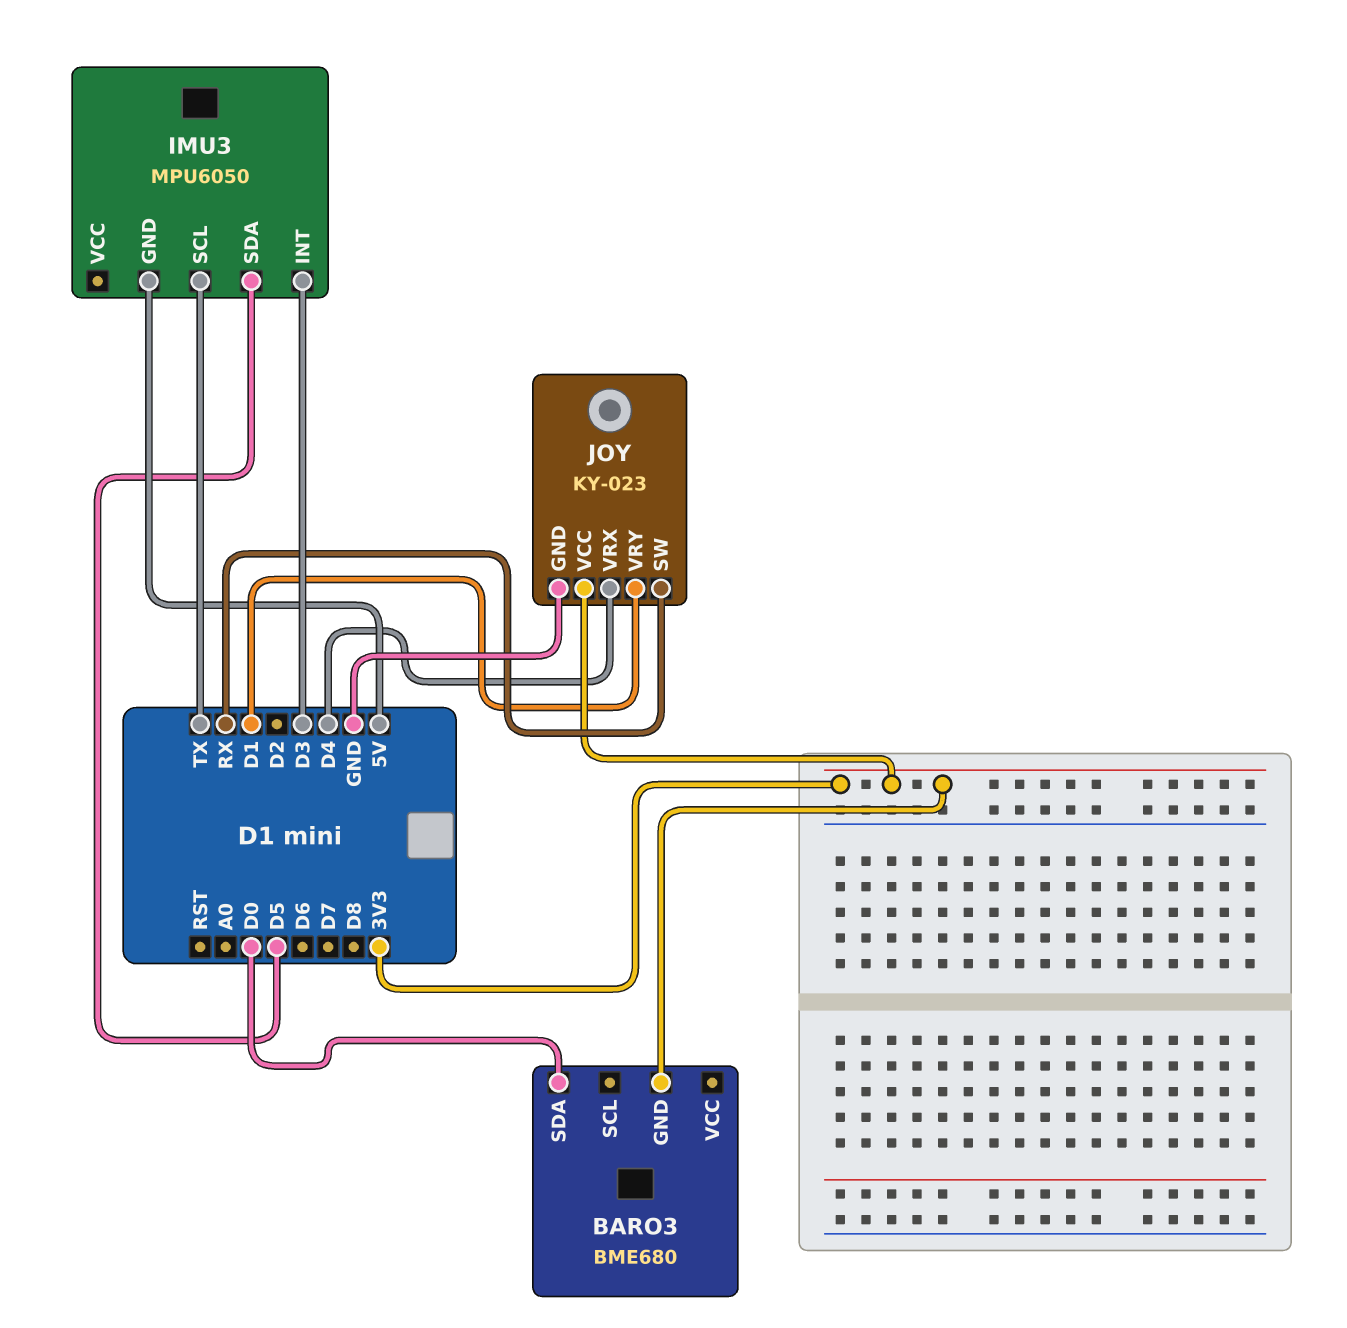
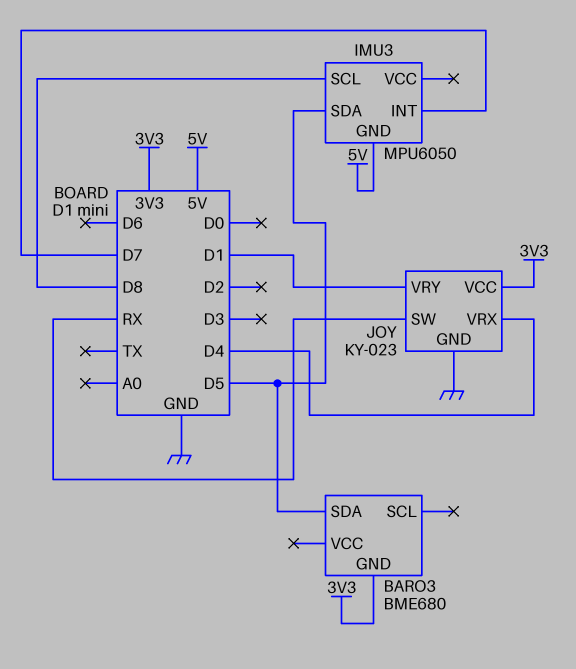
BARO3 pin SDA: D0 -> D5
IMU3 pin INT: D3 -> D7
IMU3 pin SCL: TX -> D8

